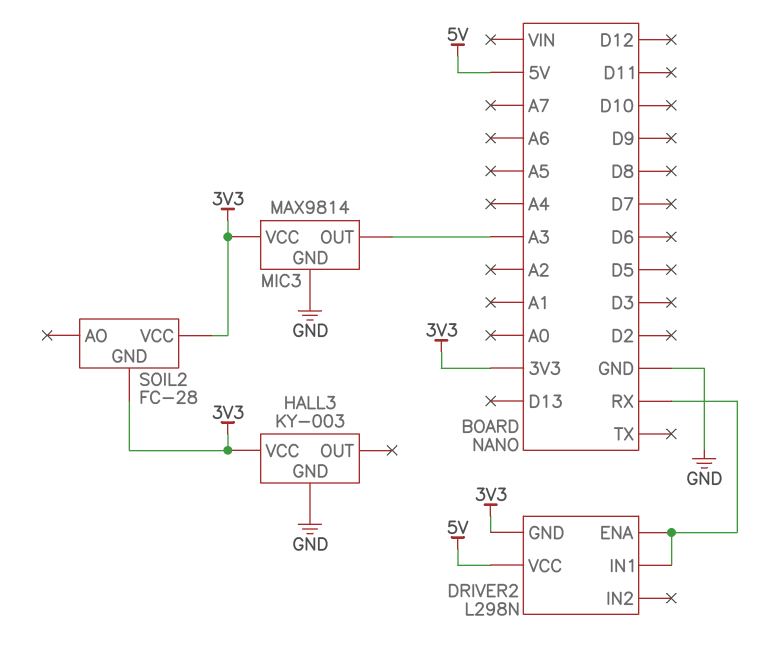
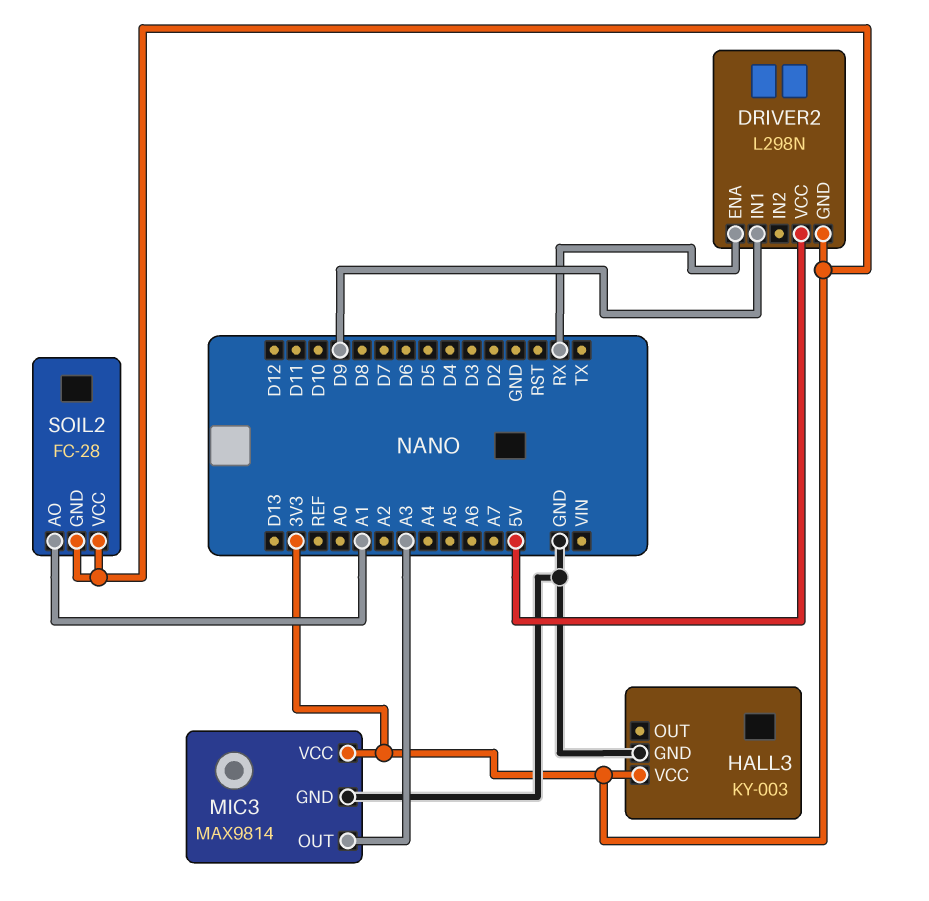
DRIVER2 pin IN1: RX -> D9
SOIL2 pin AO: none -> A1

